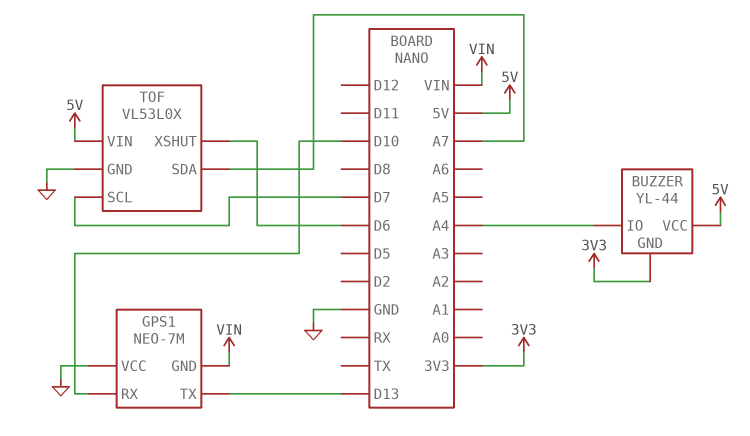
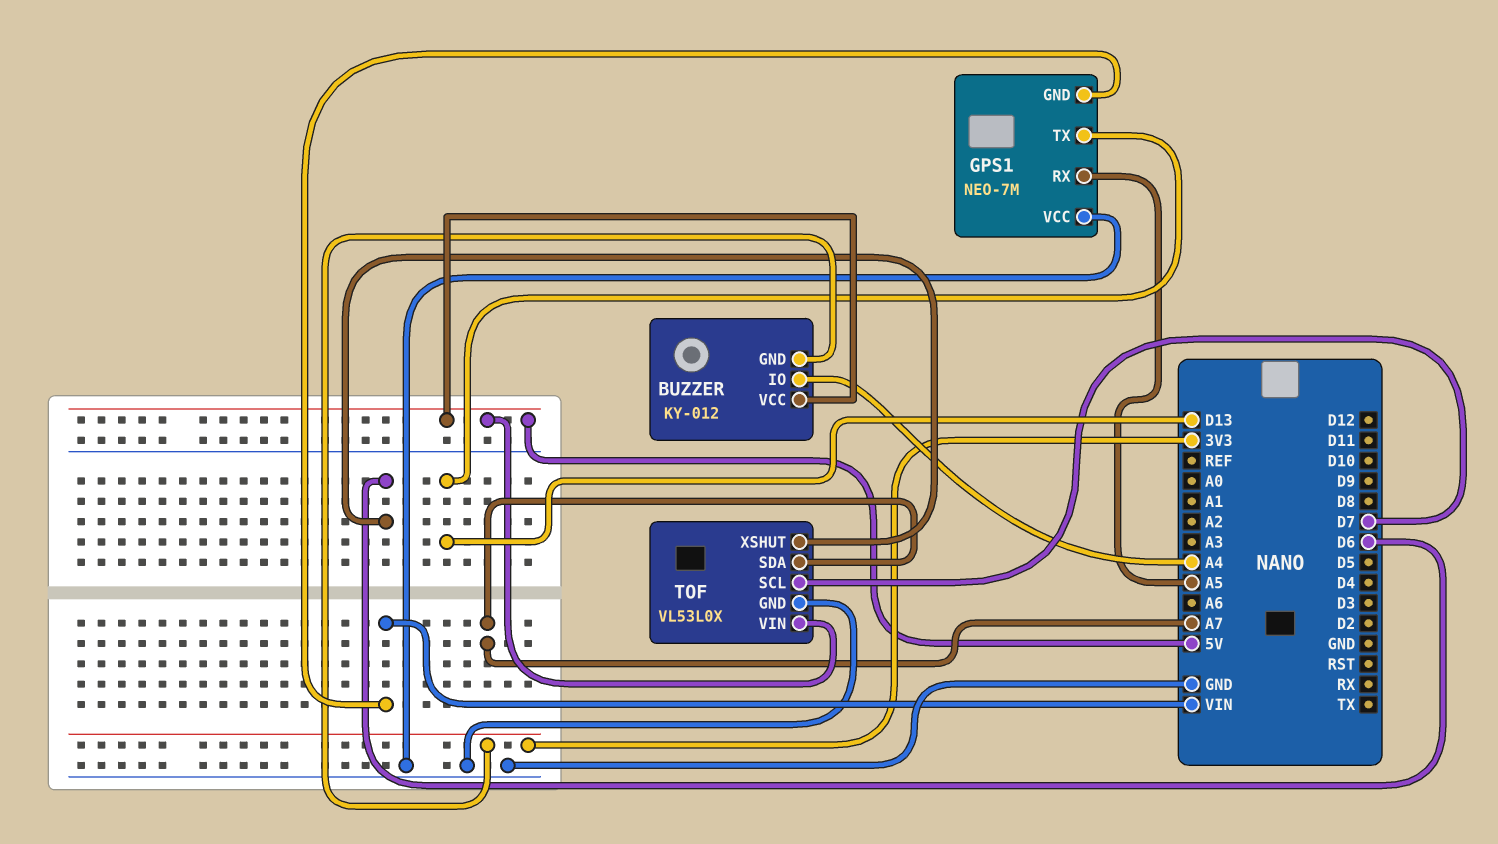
BUZZER: YL-44 -> KY-012
GPS1 pin RX: D10 -> A5

